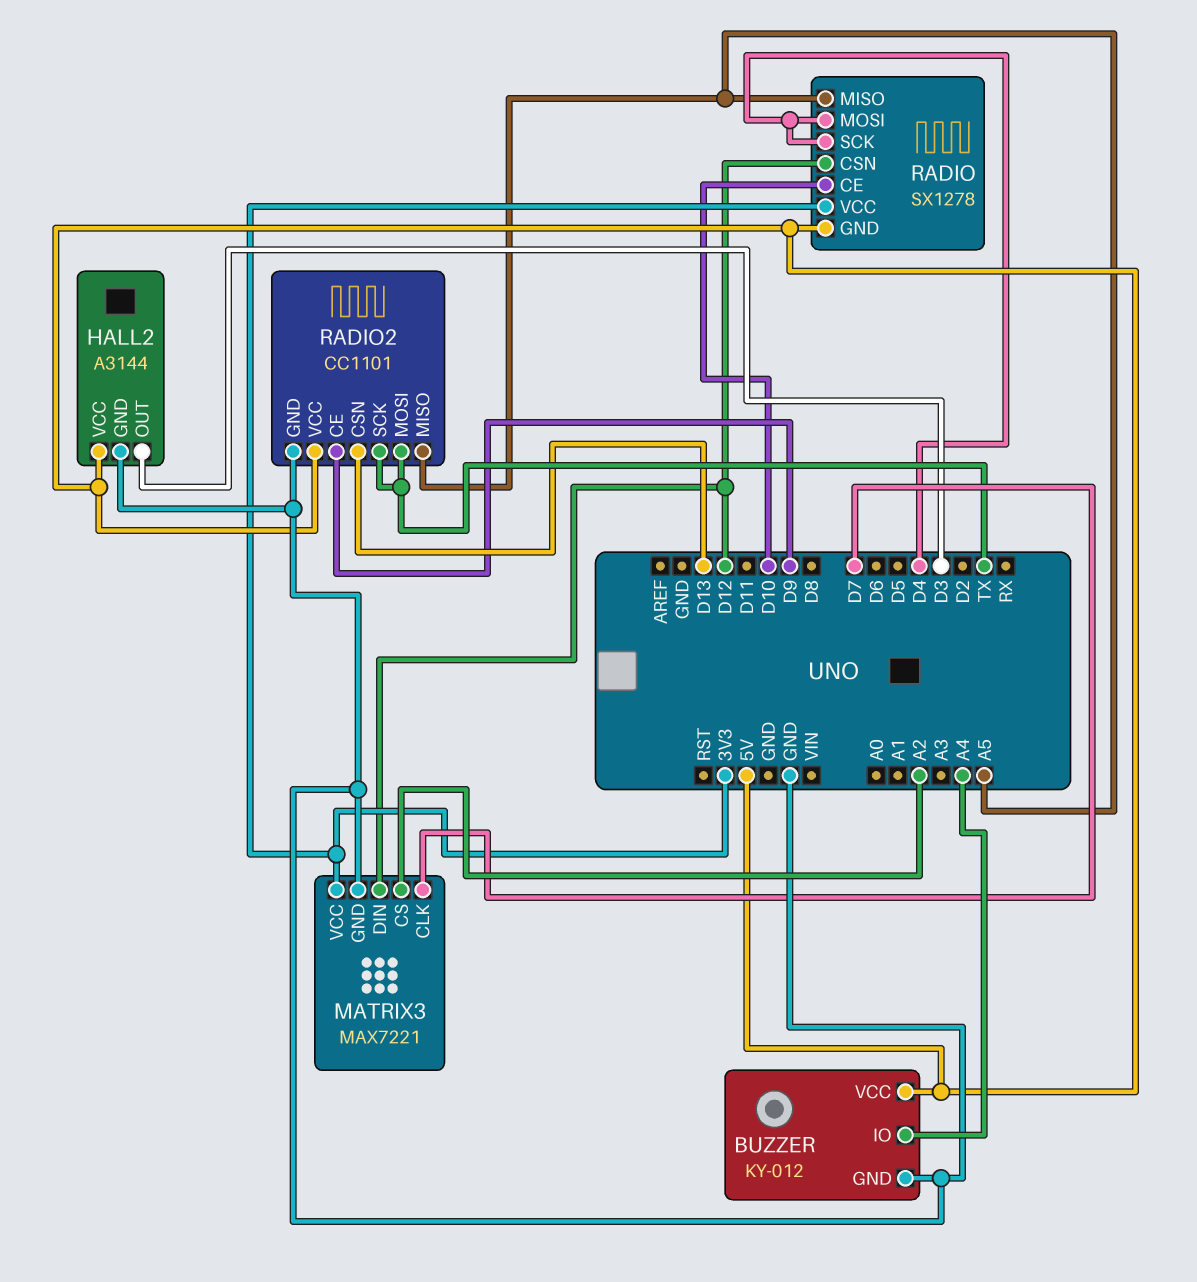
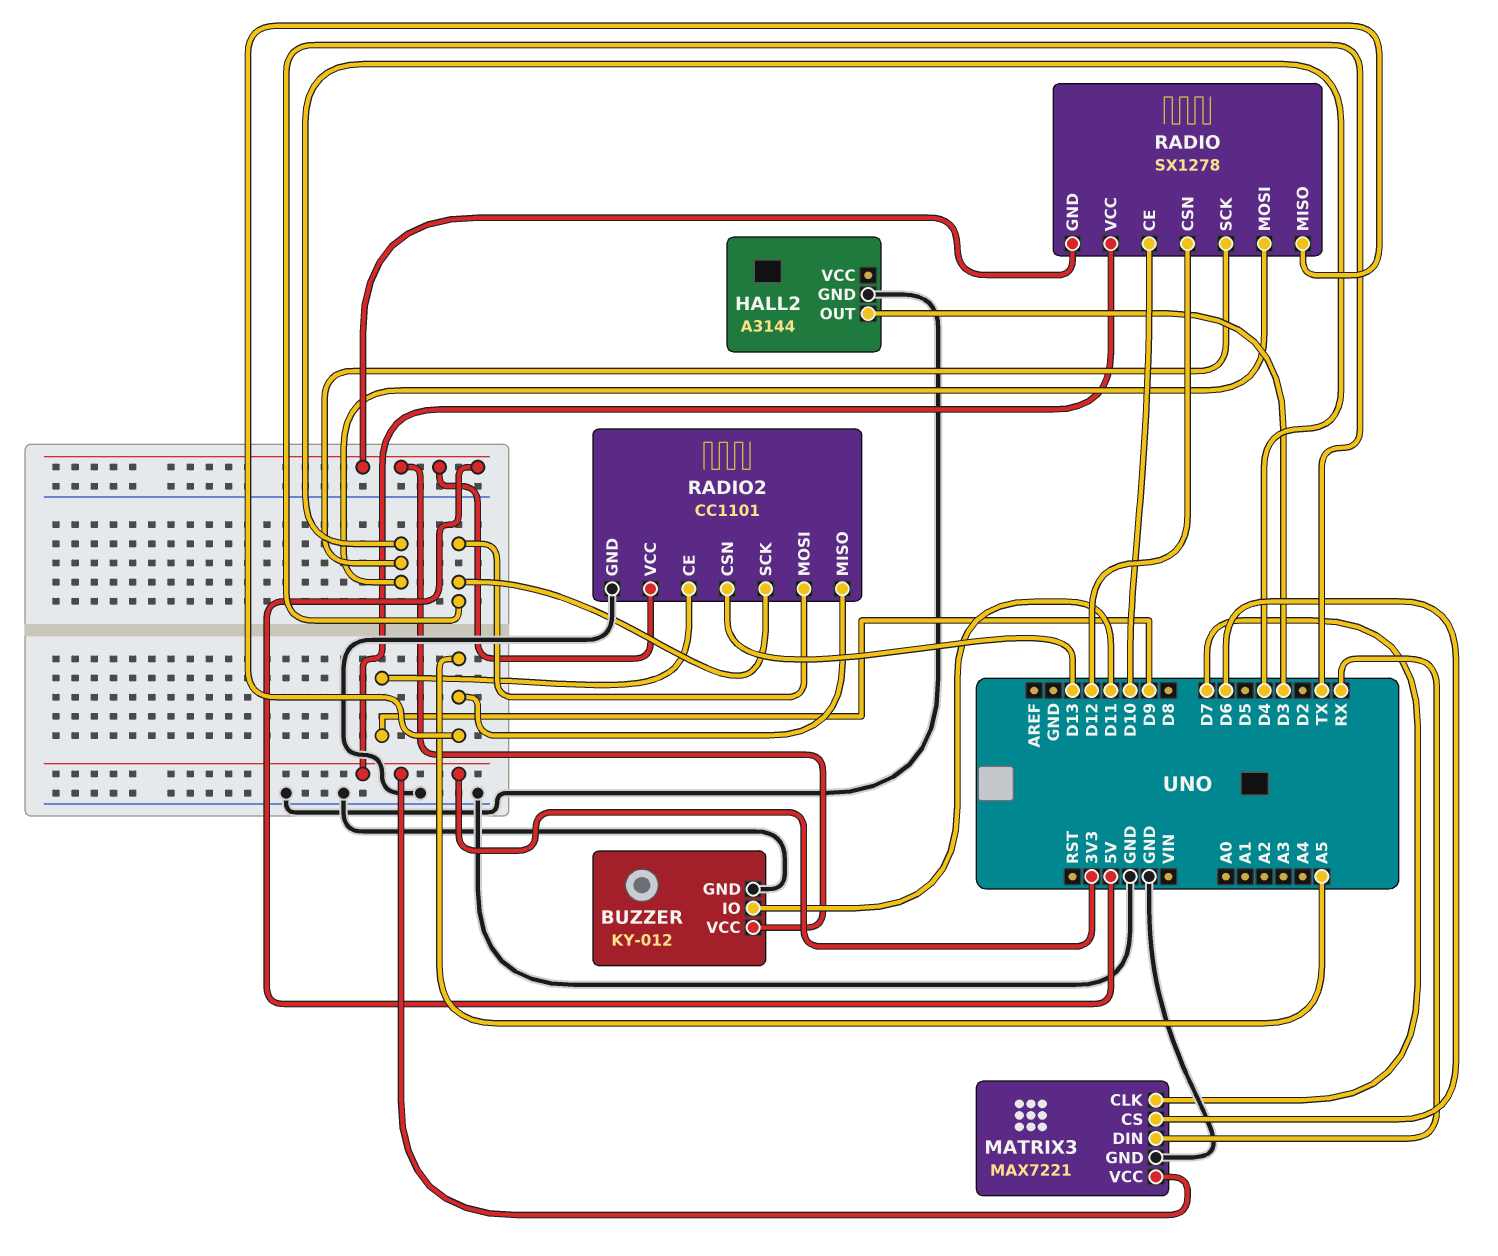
BUZZER pin IO: A4 -> D11
HALL2 pin VCC: 5V -> none
MATRIX3 pin CS: A2 -> D6
MATRIX3 pin DIN: D12 -> RX

